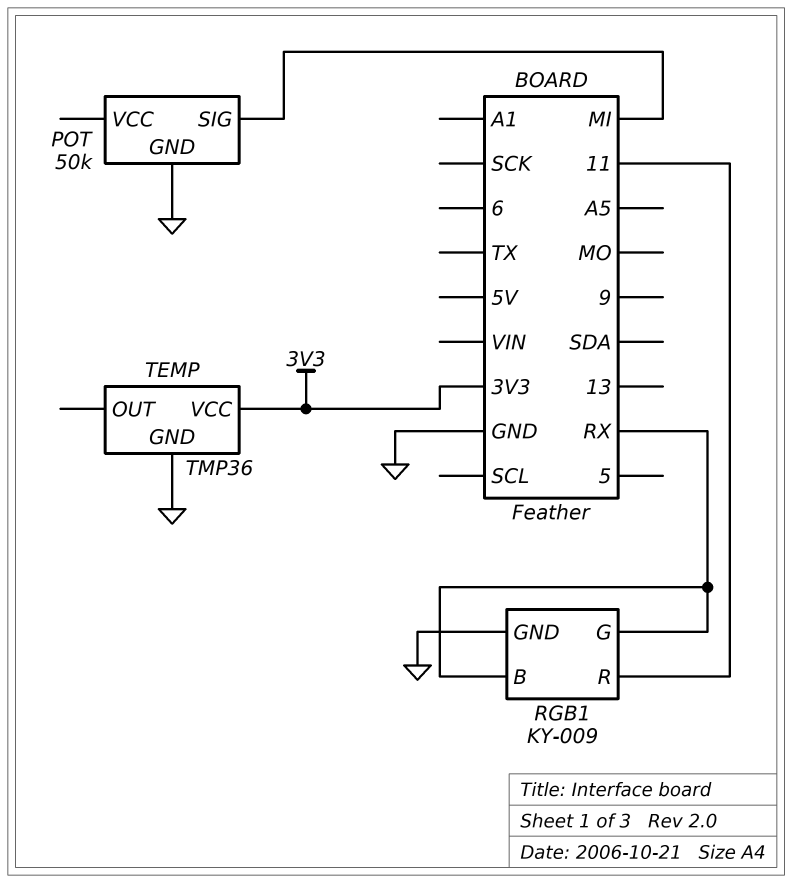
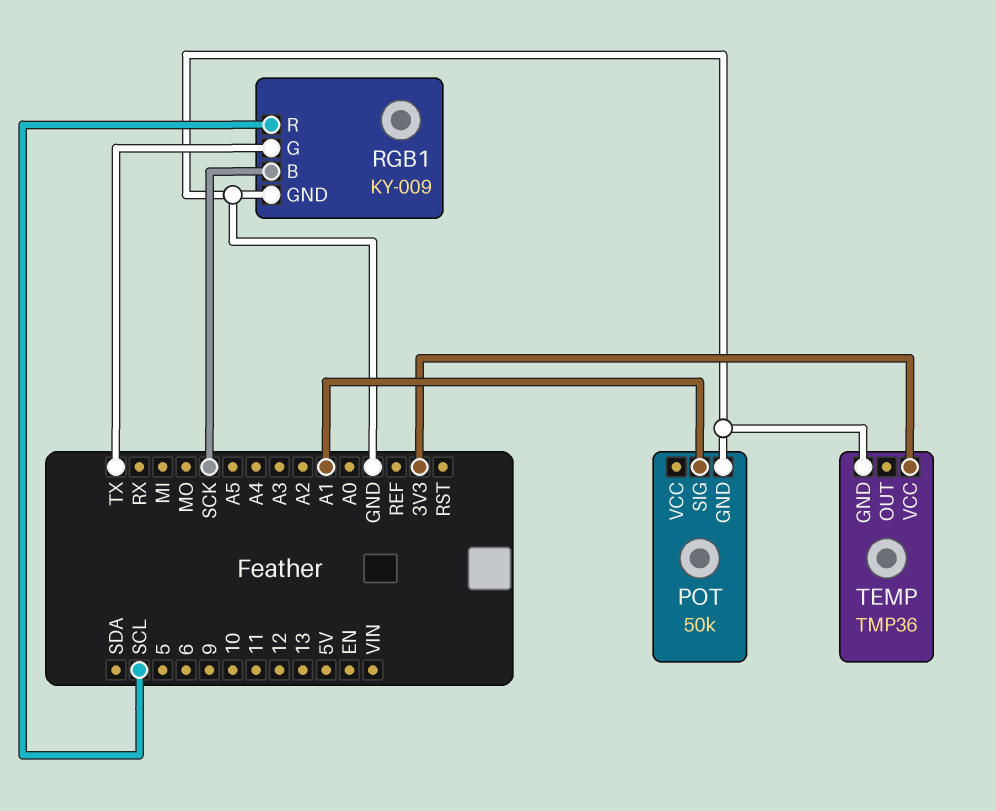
POT pin SIG: MI -> A1
RGB1 pin B: RX -> SCK
RGB1 pin G: RX -> TX
RGB1 pin R: 11 -> SCL

